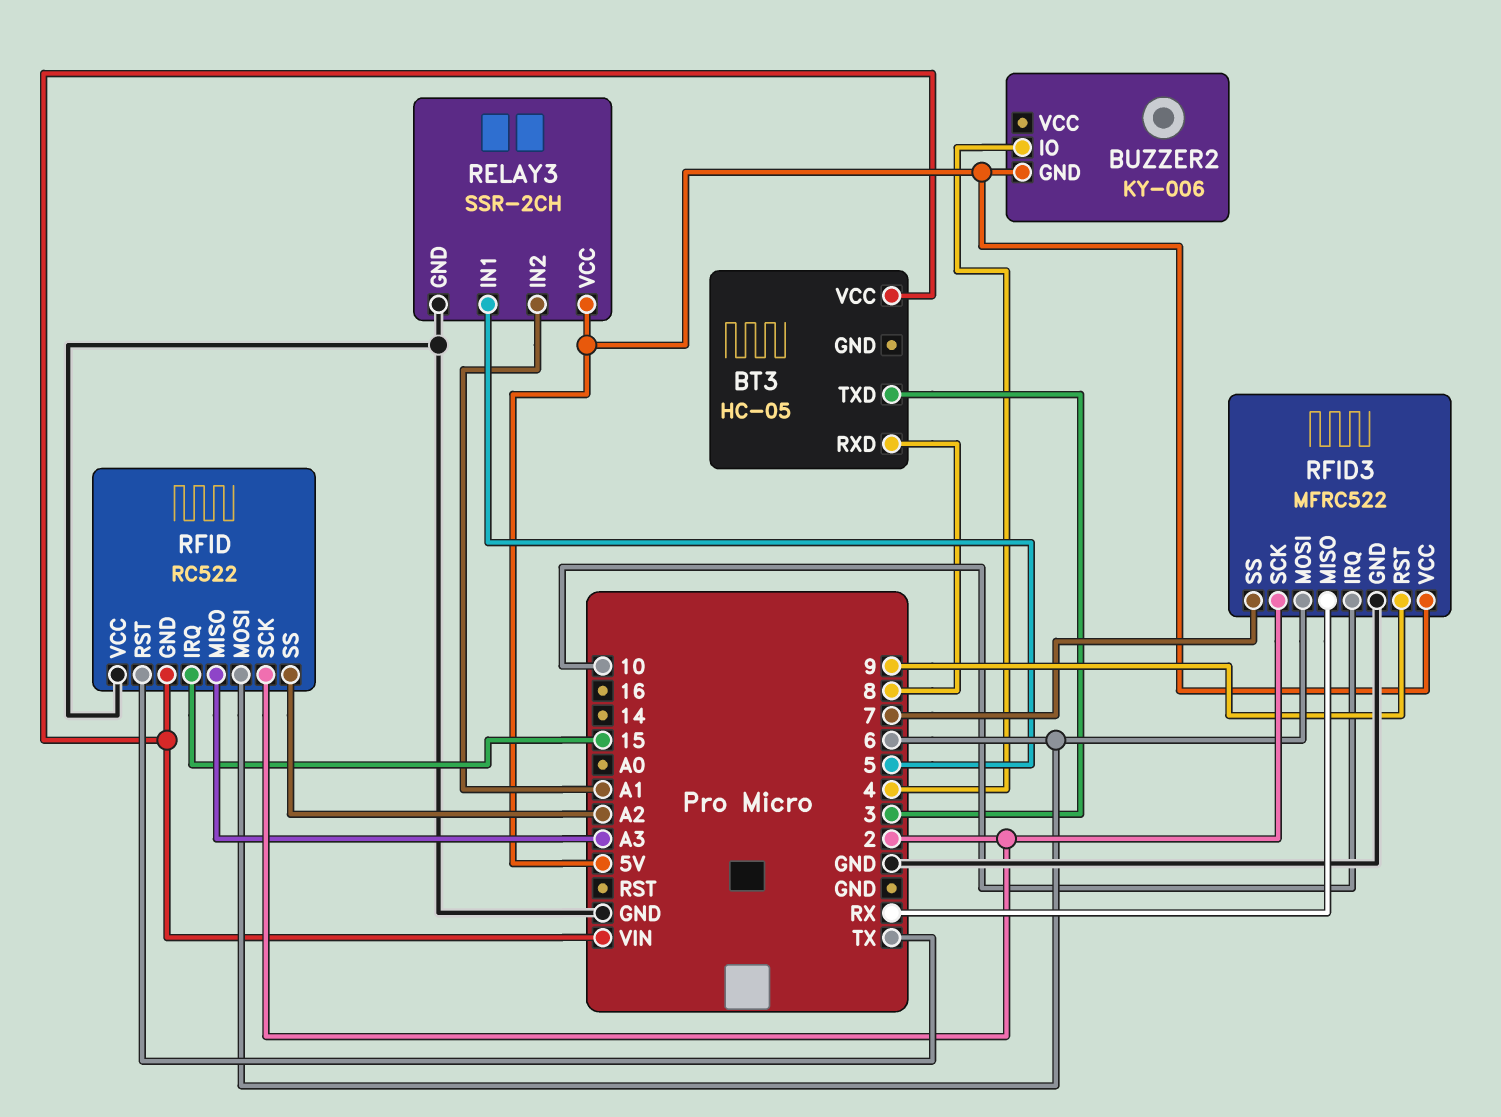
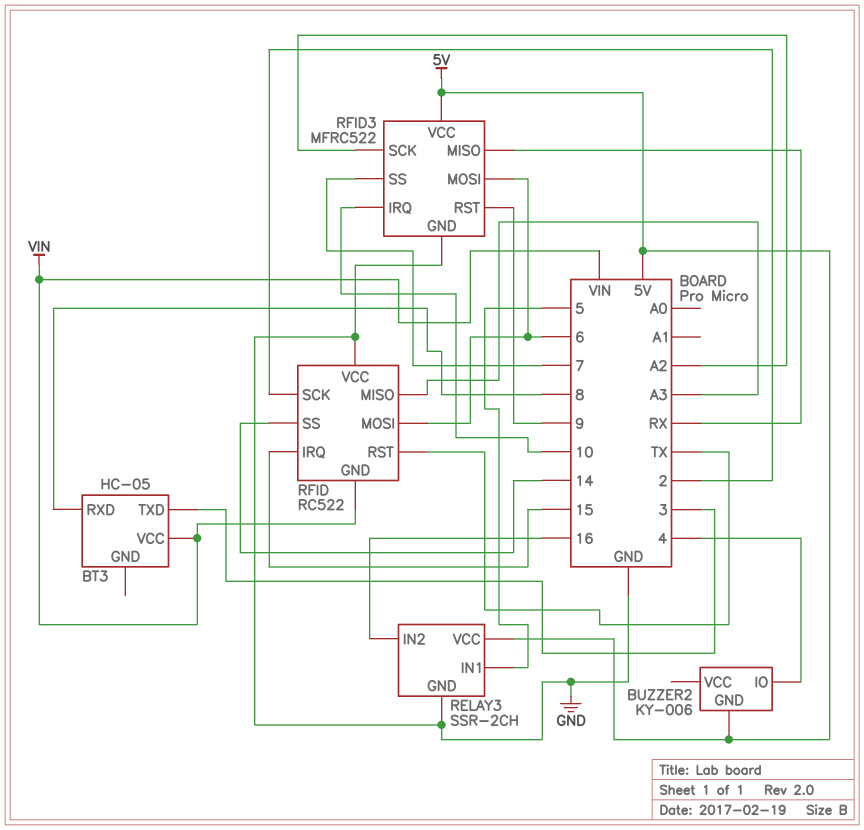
RELAY3 pin IN2: A1 -> 16
RFID pin SS: A2 -> 14
RFID3 pin SCK: 2 -> A2

